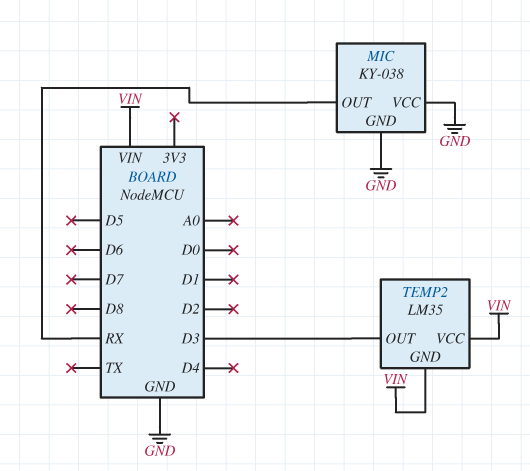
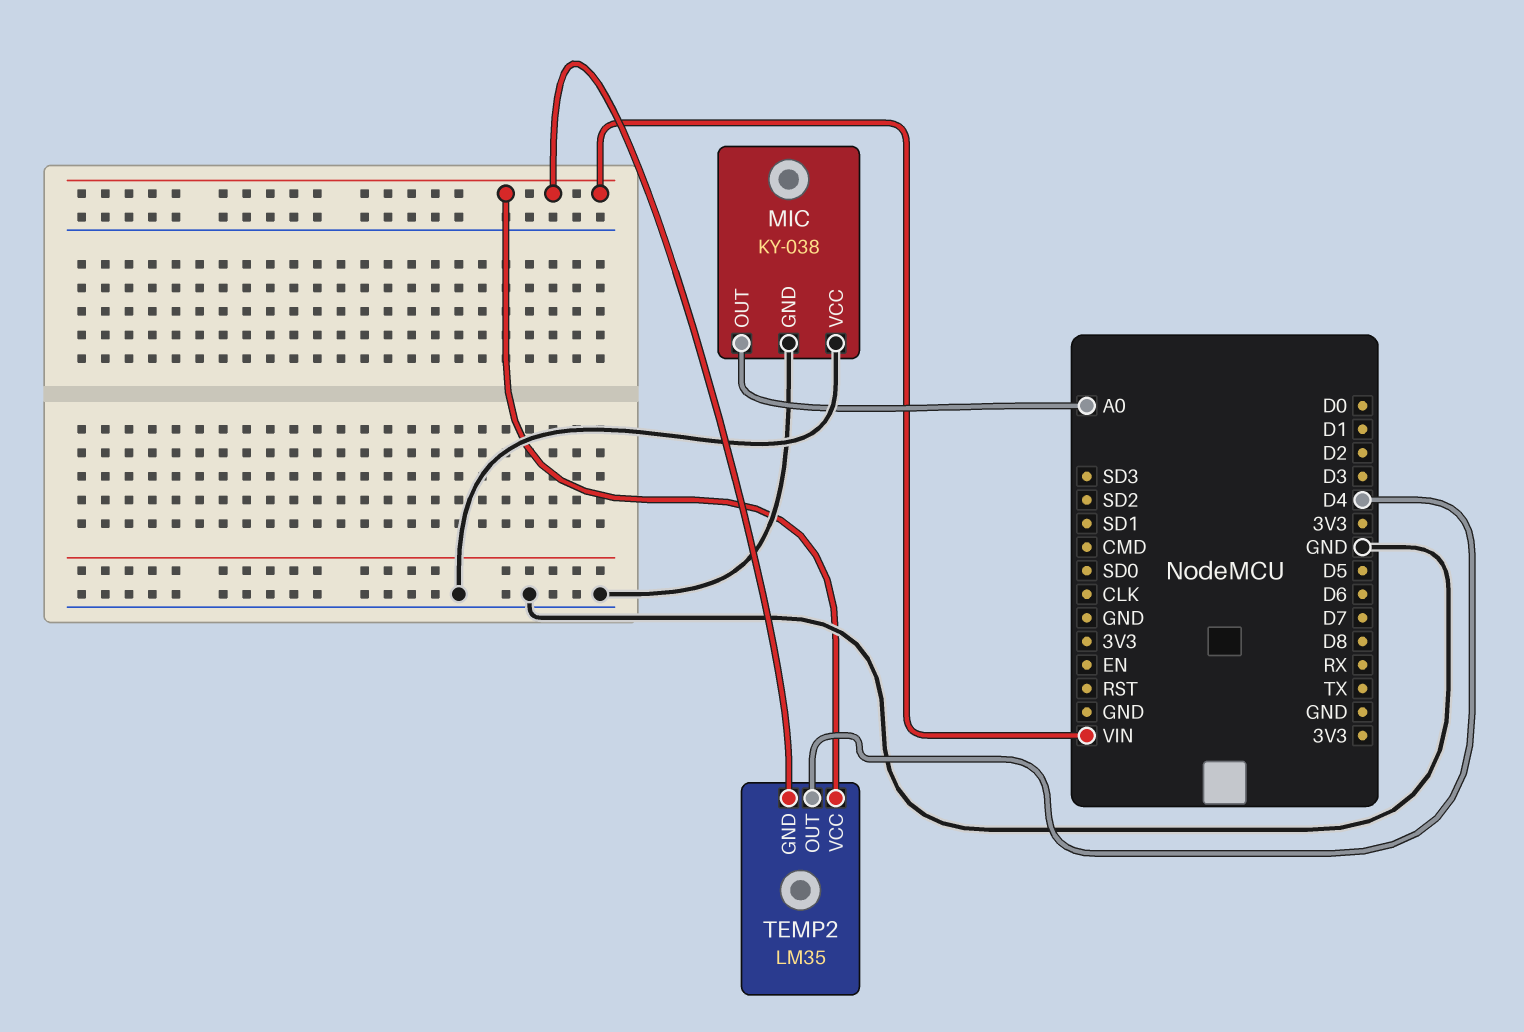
MIC pin OUT: RX -> A0
TEMP2 pin OUT: D3 -> D4

